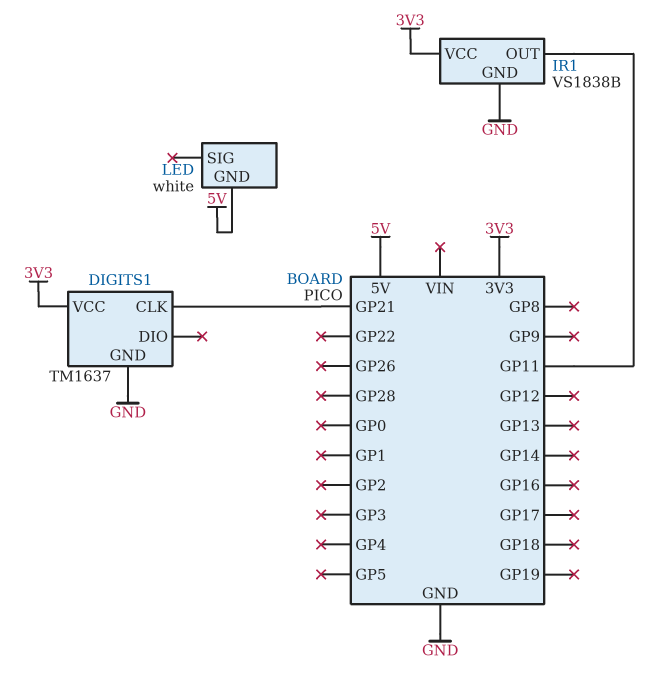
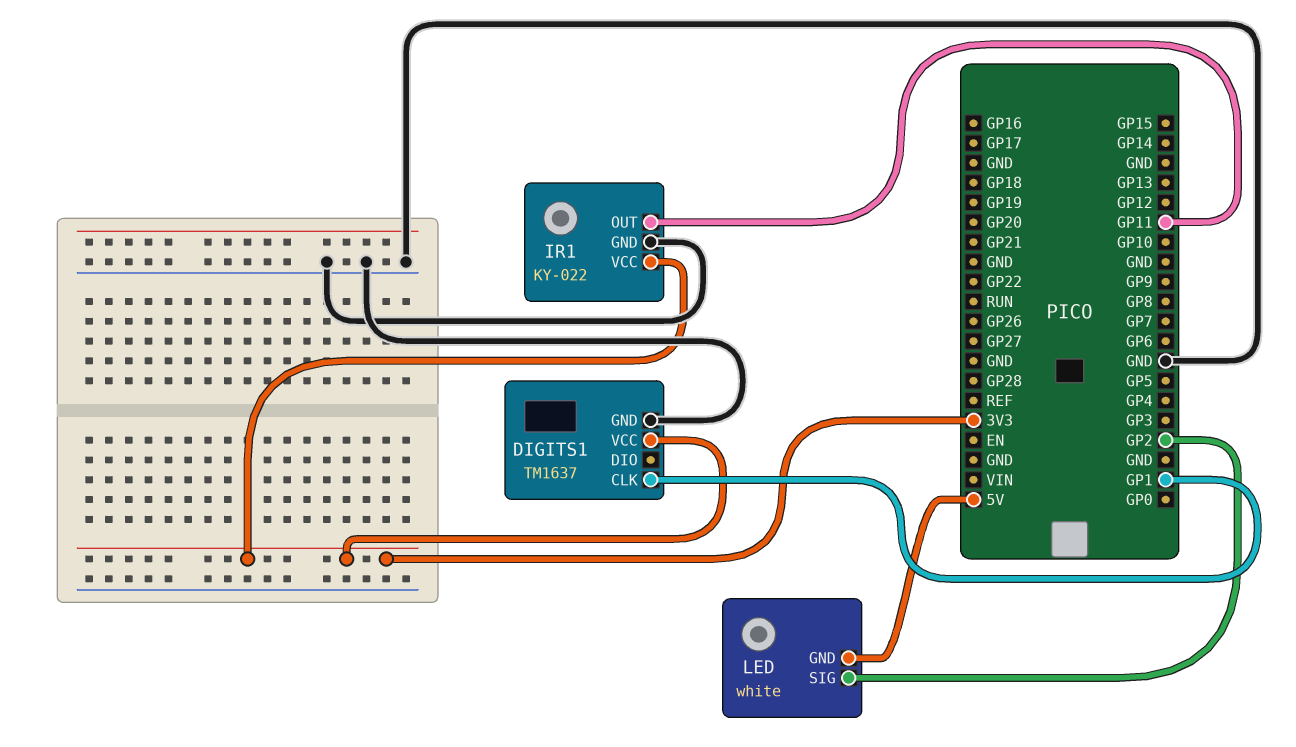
DIGITS1 pin CLK: GP21 -> GP1
IR1: VS1838B -> KY-022
LED pin SIG: none -> GP2

